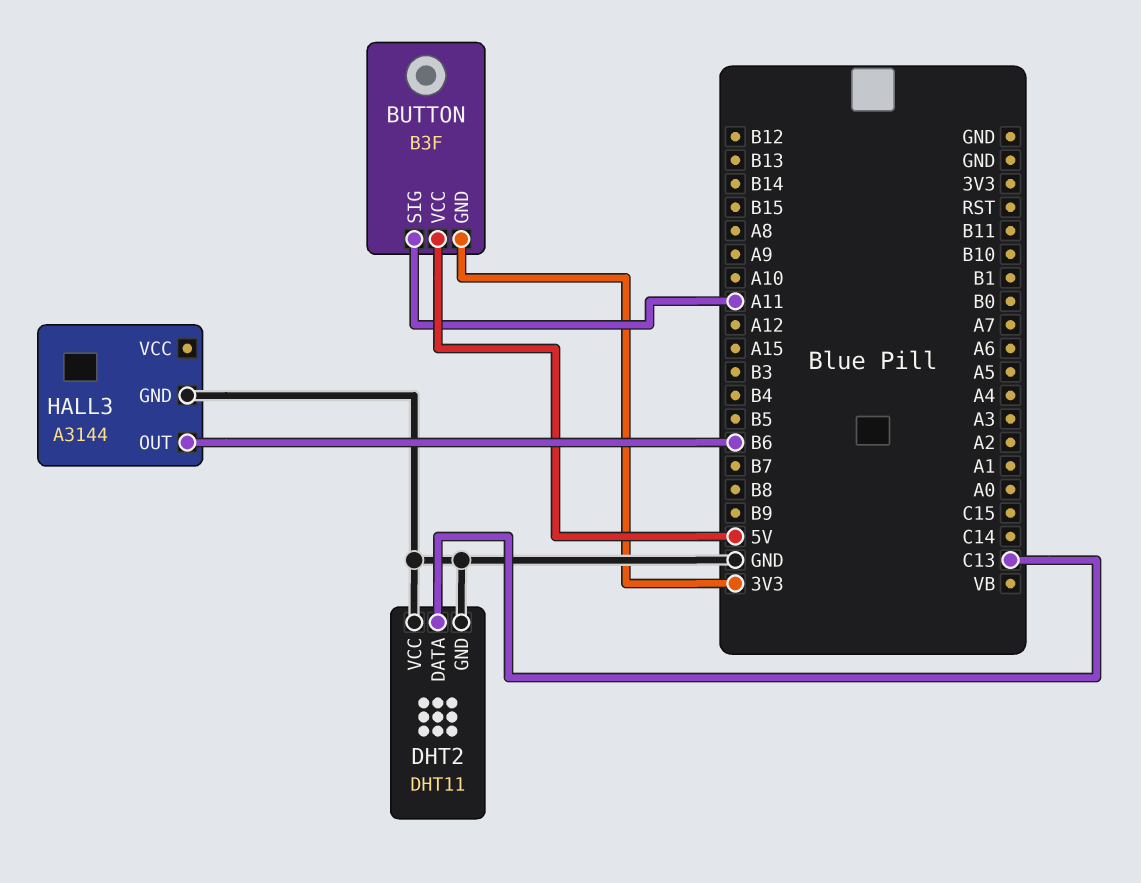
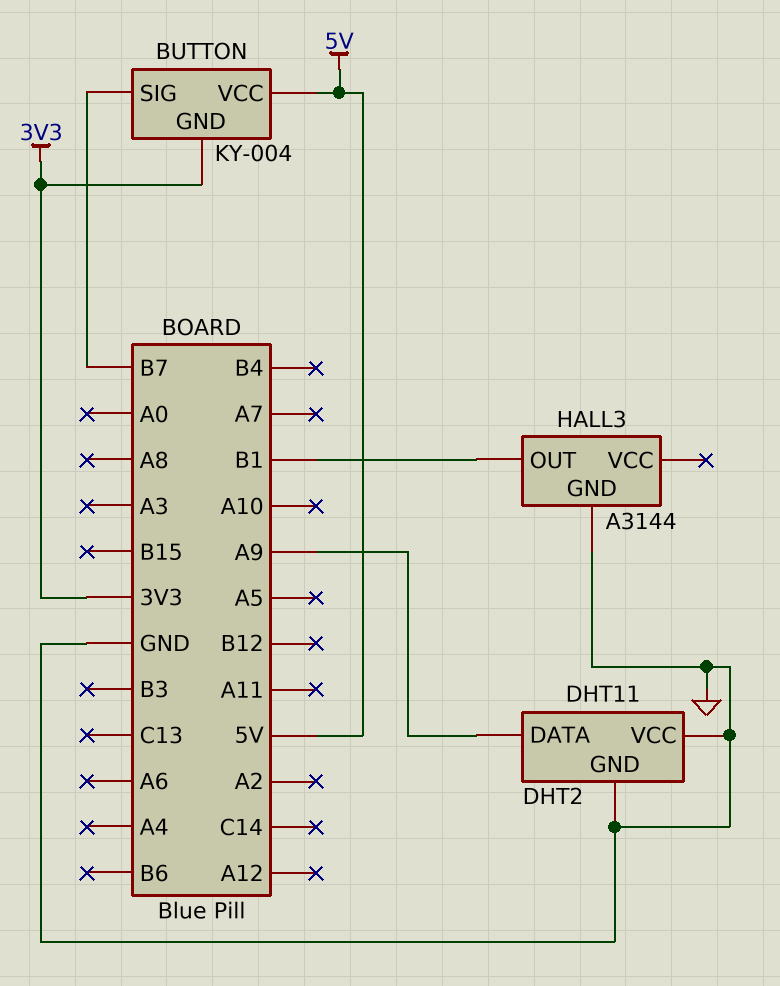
BUTTON: B3F -> KY-004
BUTTON pin SIG: A11 -> B7
DHT2 pin DATA: C13 -> A9
HALL3 pin OUT: B6 -> B1

